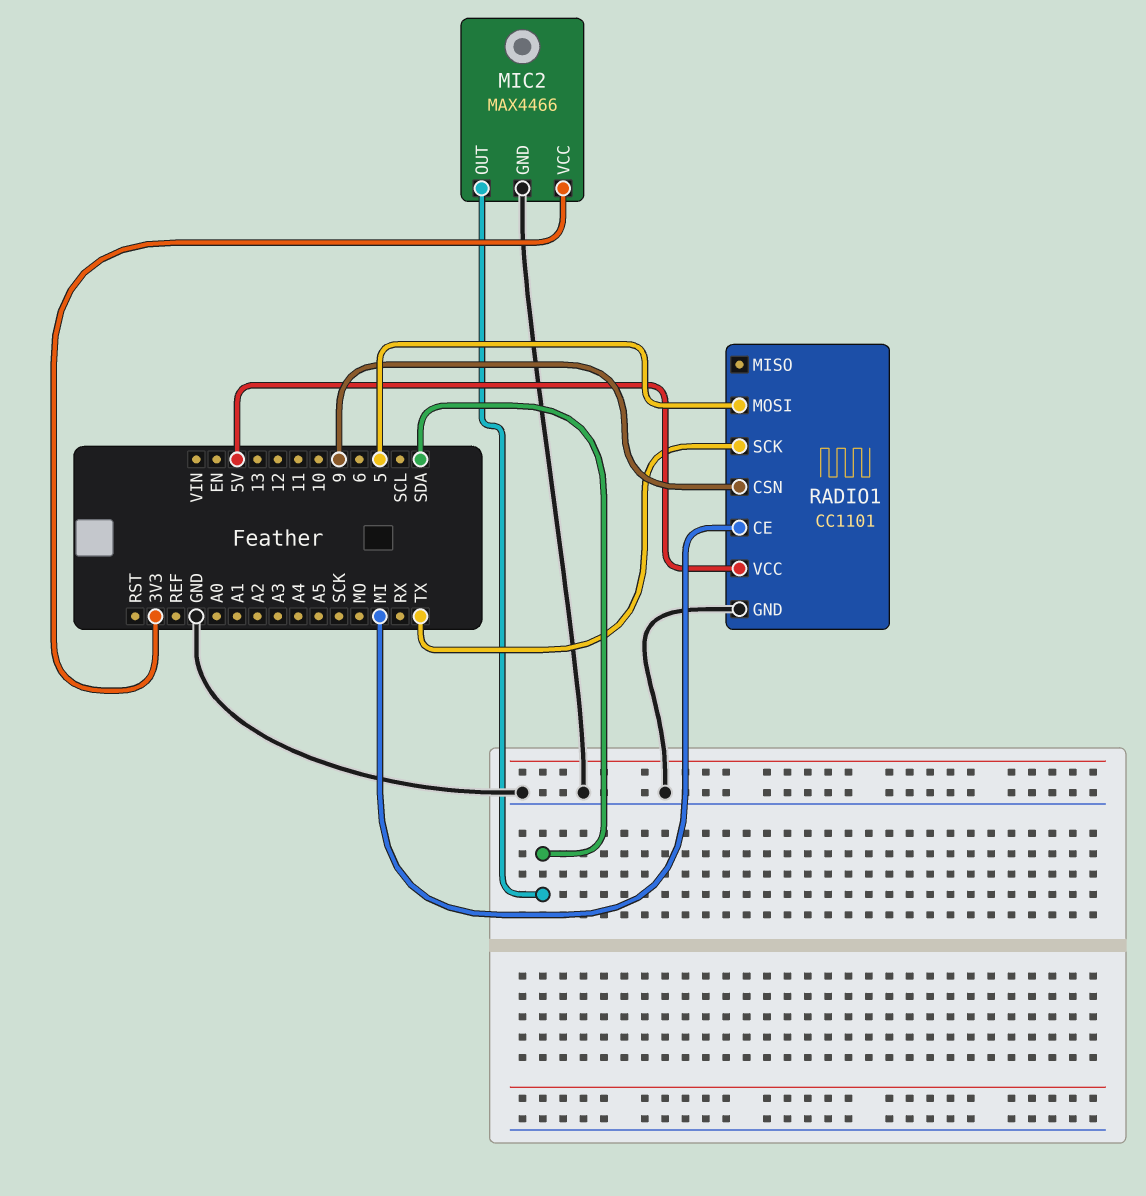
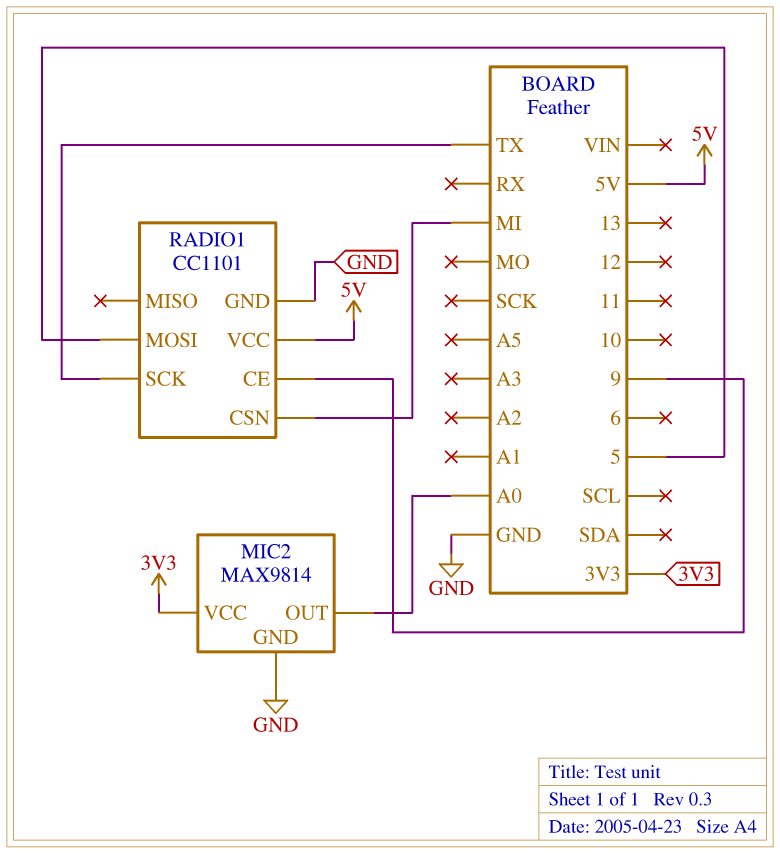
MIC2: MAX4466 -> MAX9814
MIC2 pin OUT: SDA -> A0
RADIO1 pin CE: MI -> 9
RADIO1 pin CSN: 9 -> MI

